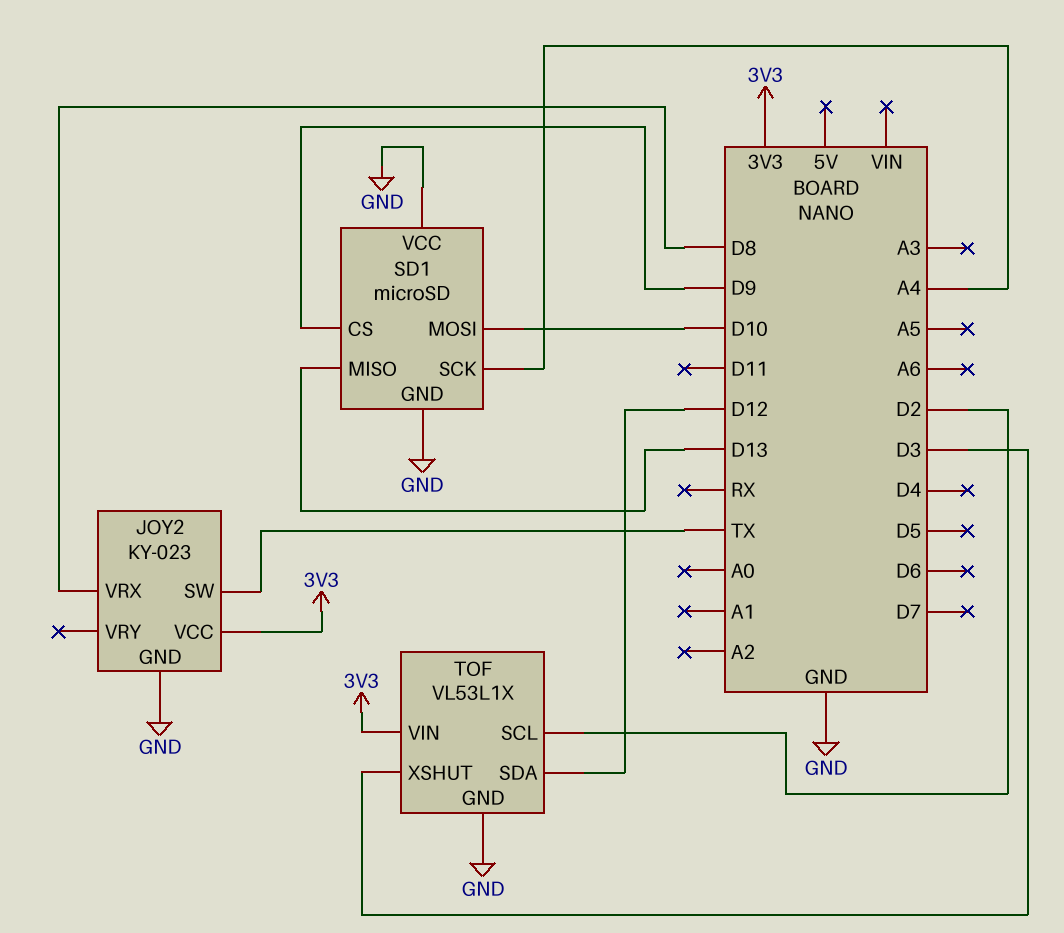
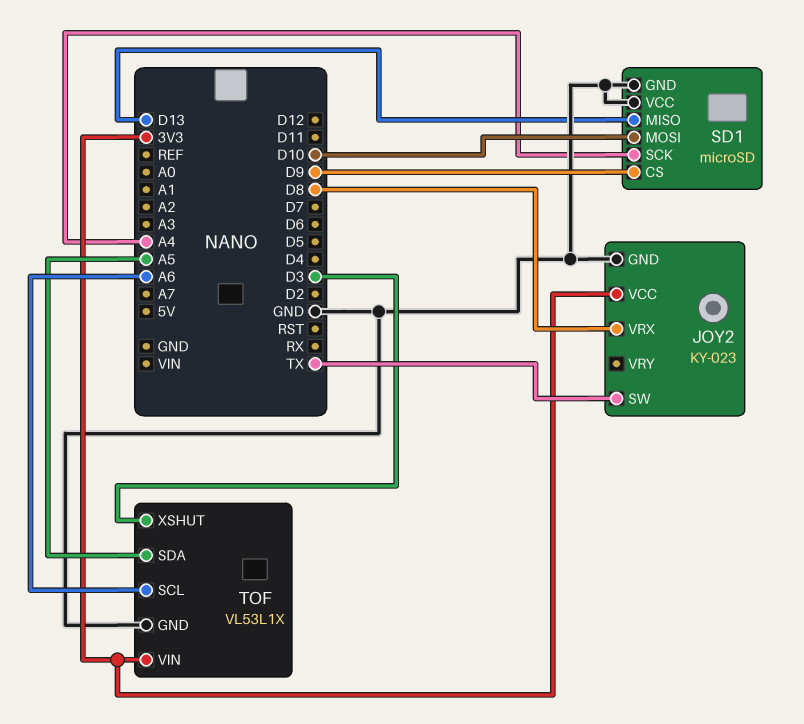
TOF pin SCL: D2 -> A6
TOF pin SDA: D12 -> A5

